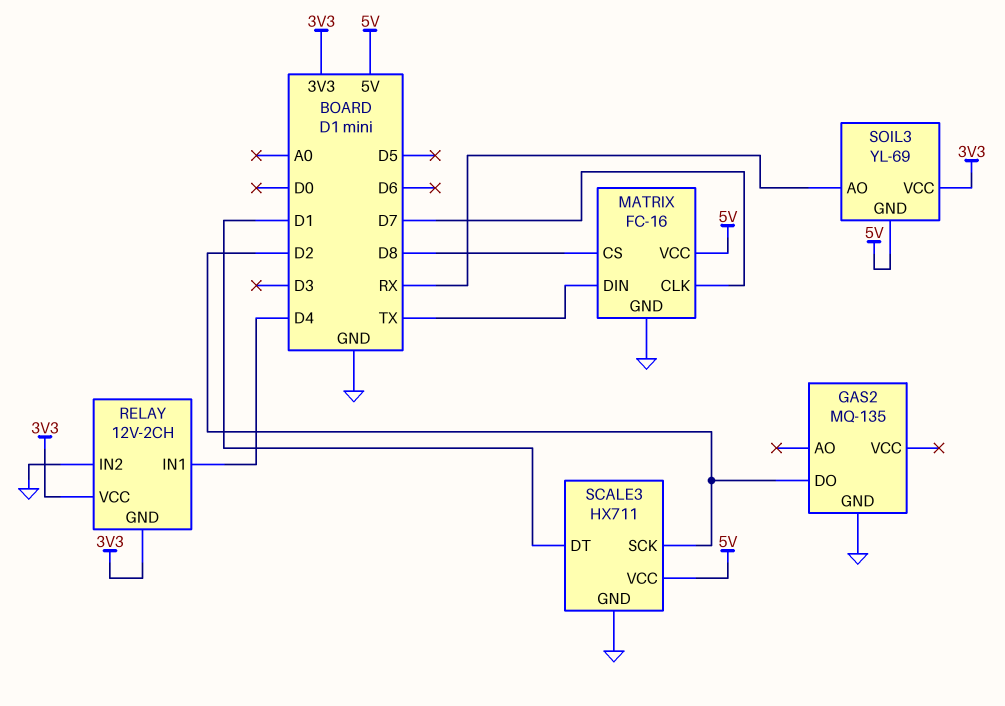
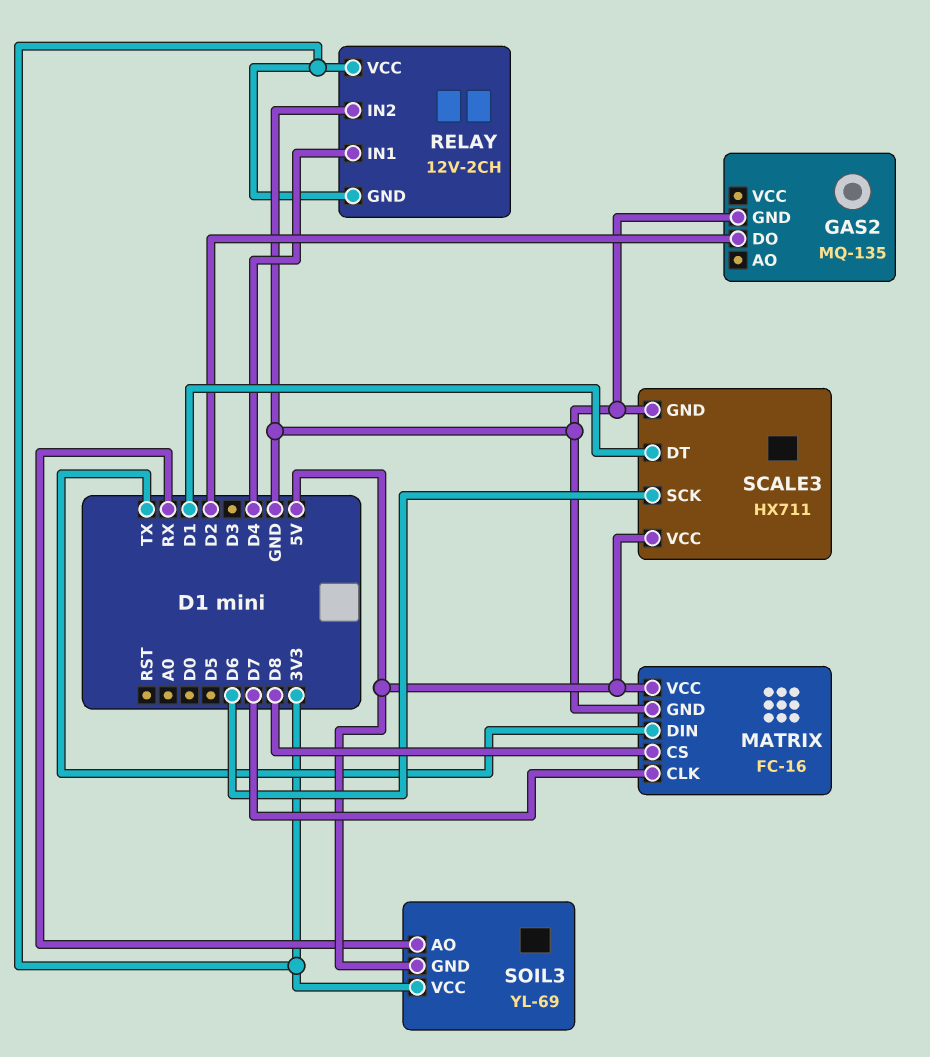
SCALE3 pin SCK: D2 -> D6

